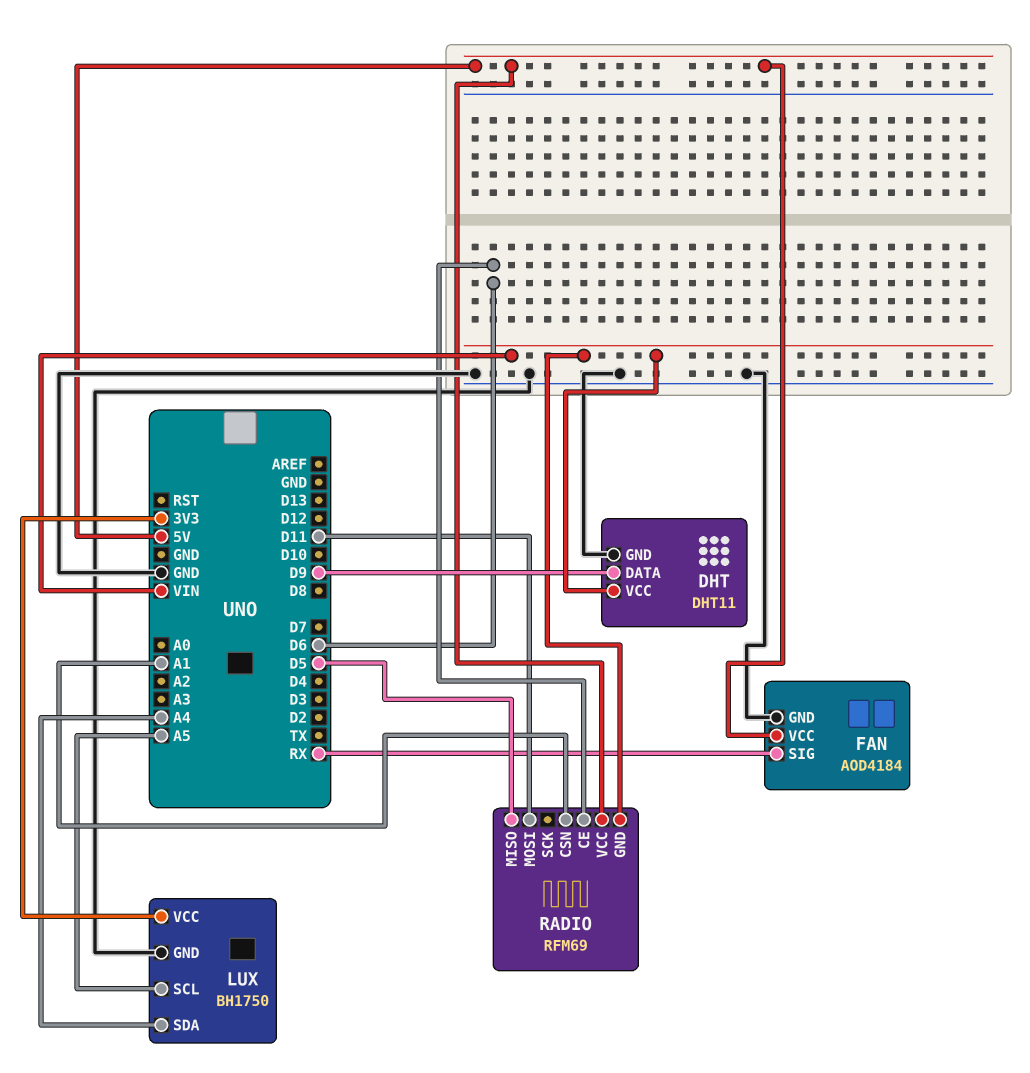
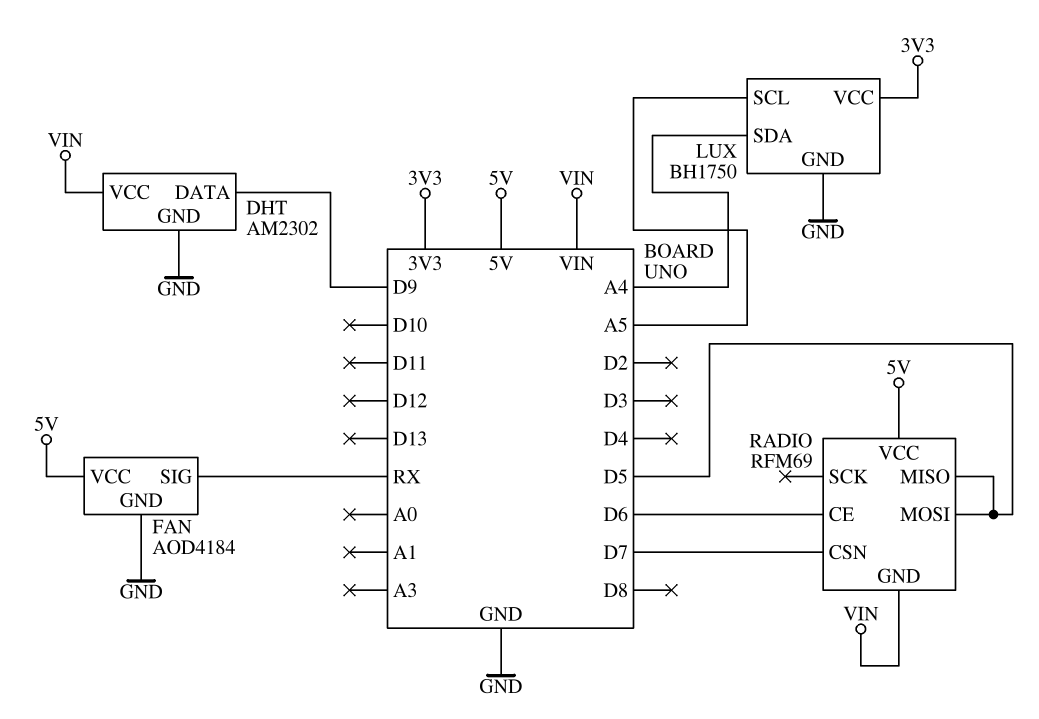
DHT: DHT11 -> AM2302
RADIO pin CSN: A1 -> D7
RADIO pin MOSI: D11 -> D5

